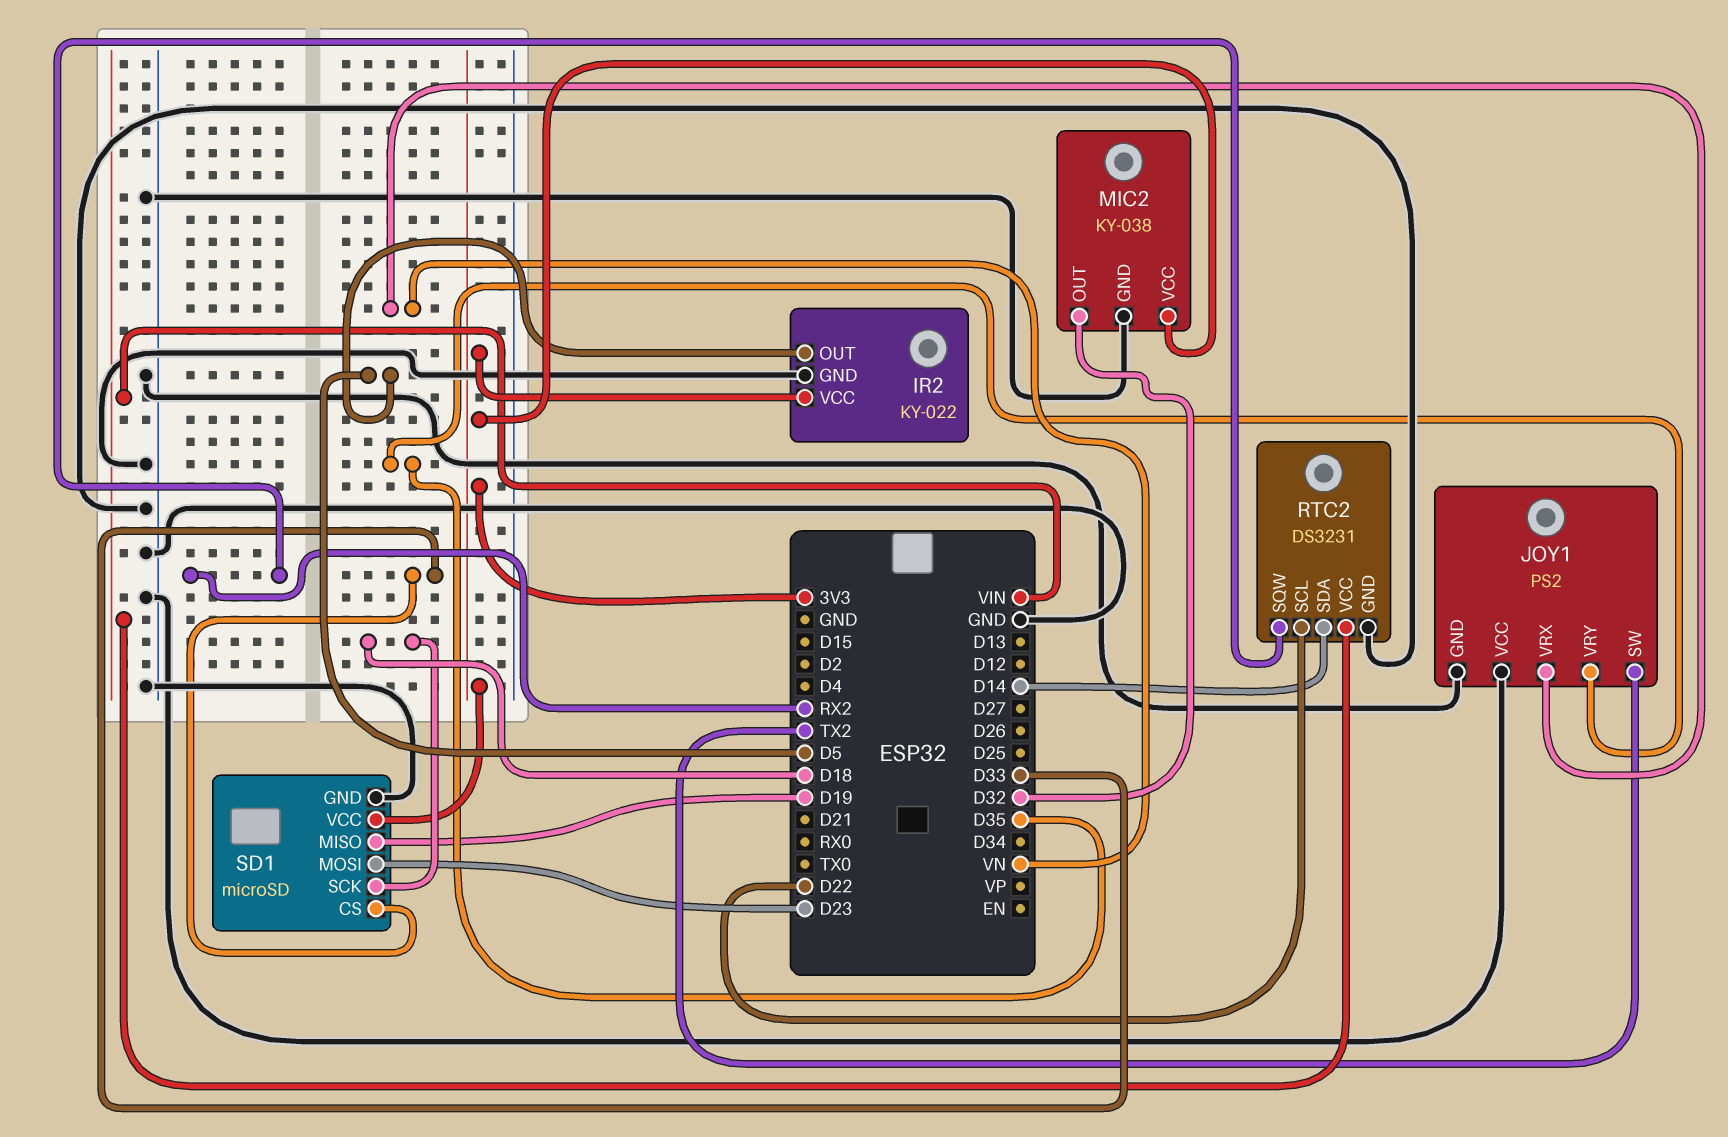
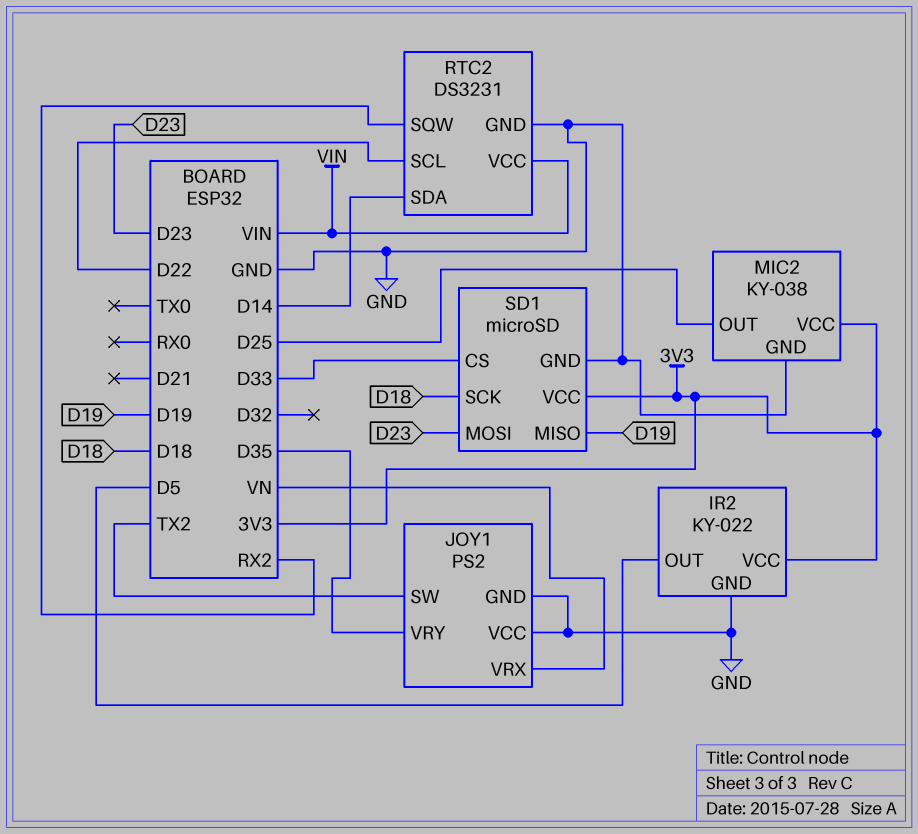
MIC2 pin OUT: D32 -> D25

